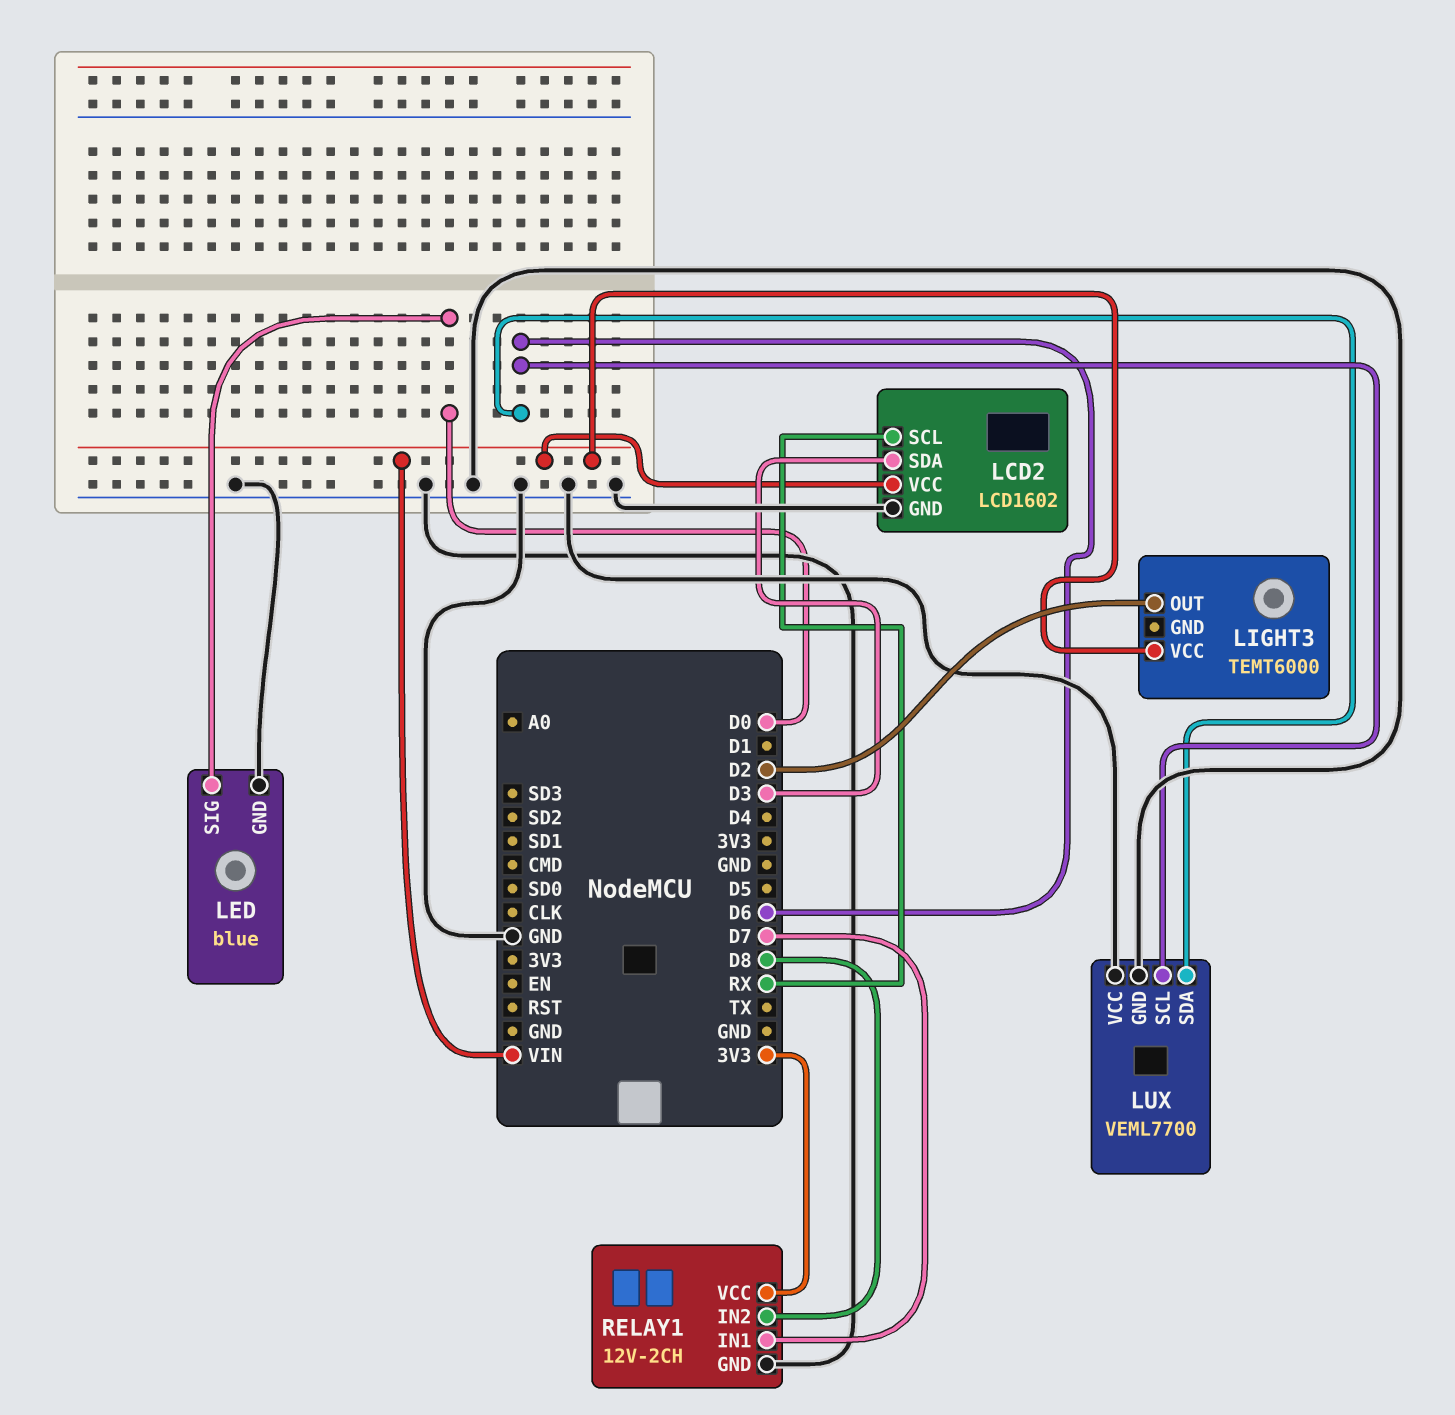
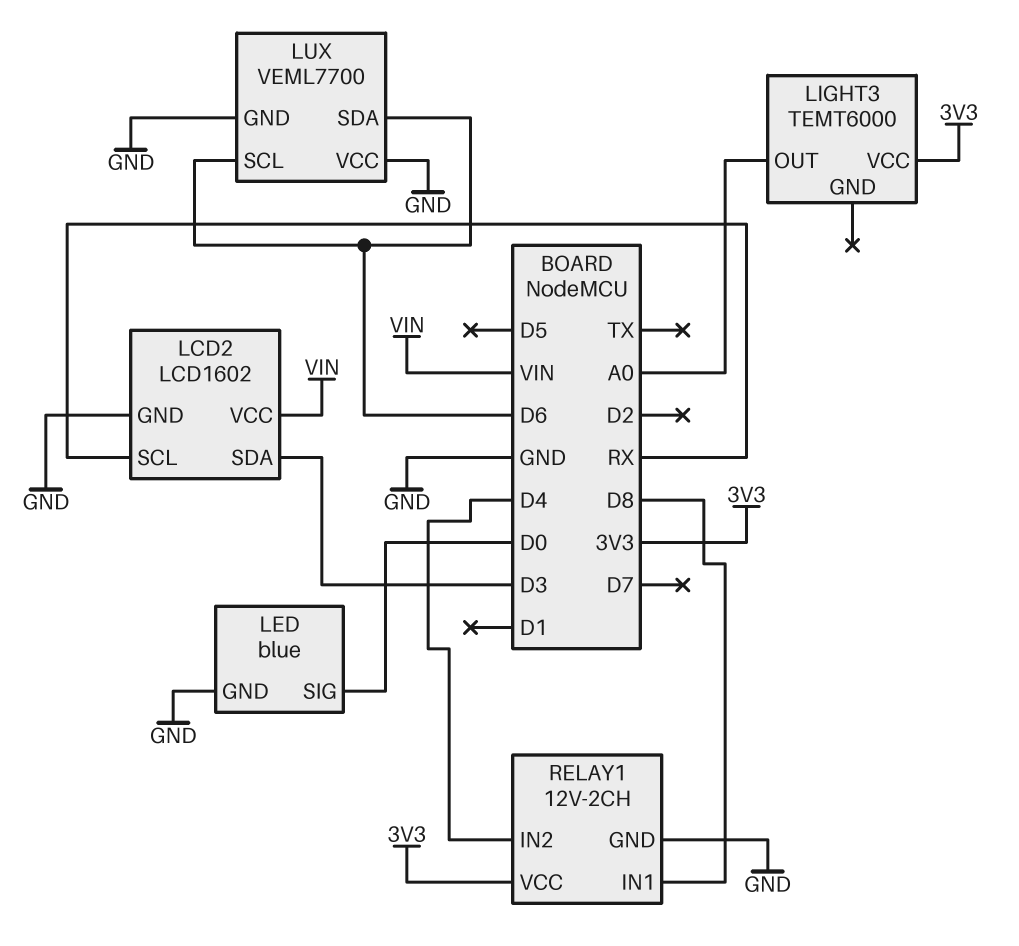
LIGHT3 pin OUT: D2 -> A0
LIGHT3 pin VCC: VIN -> 3V3
RELAY1 pin IN1: D7 -> D8
RELAY1 pin IN2: D8 -> D4

